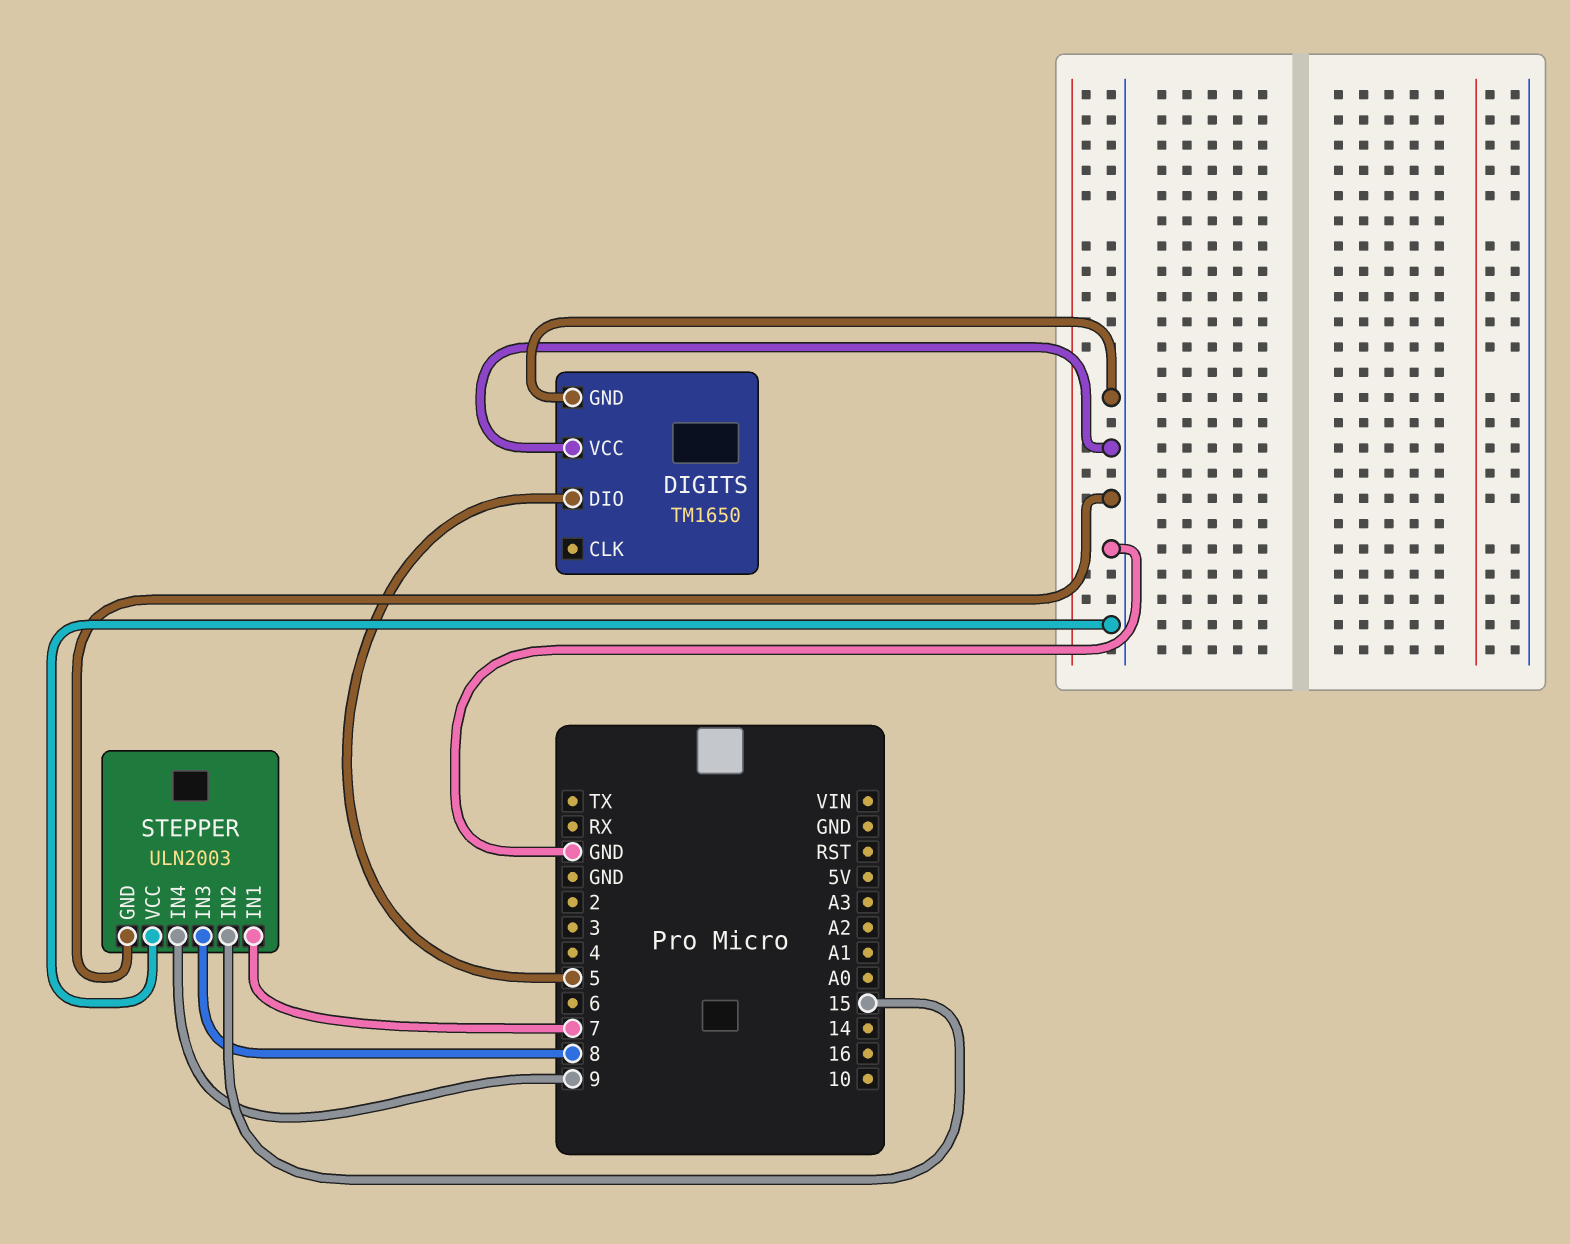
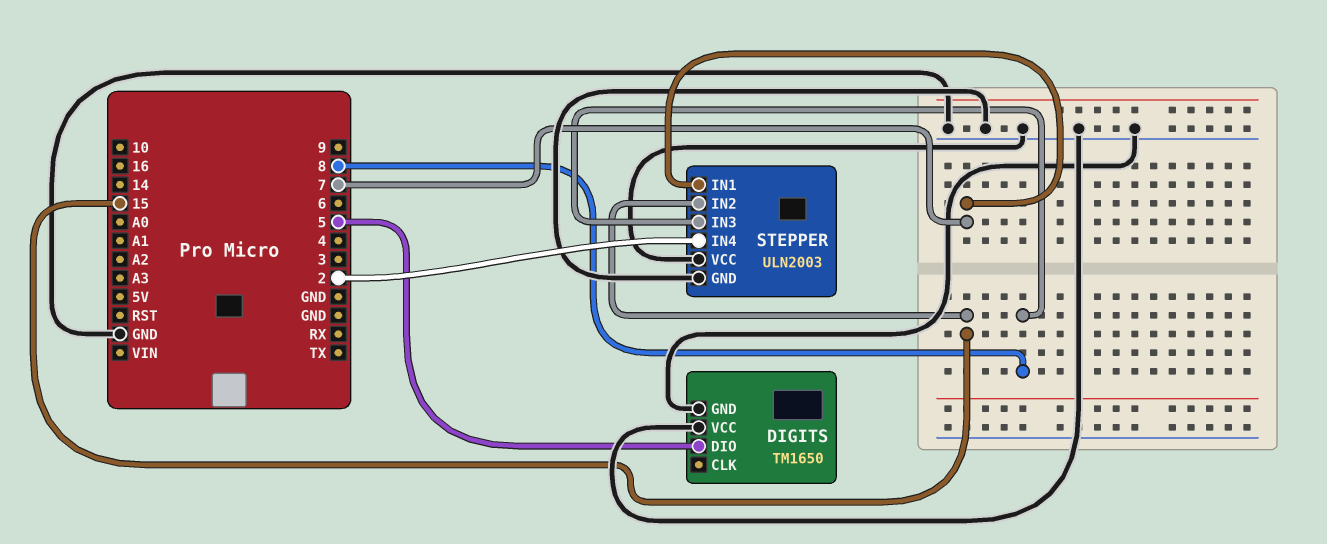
STEPPER pin IN4: 9 -> 2

